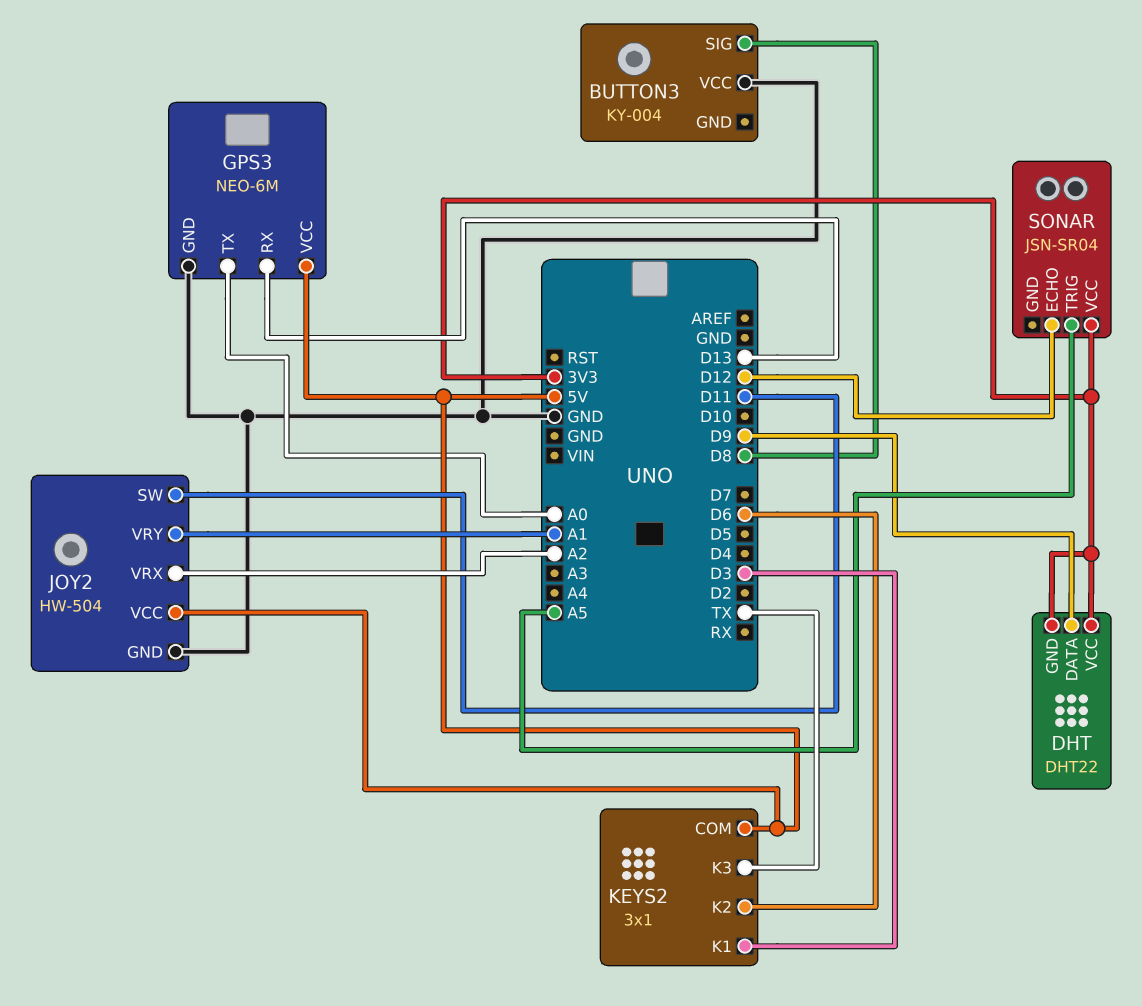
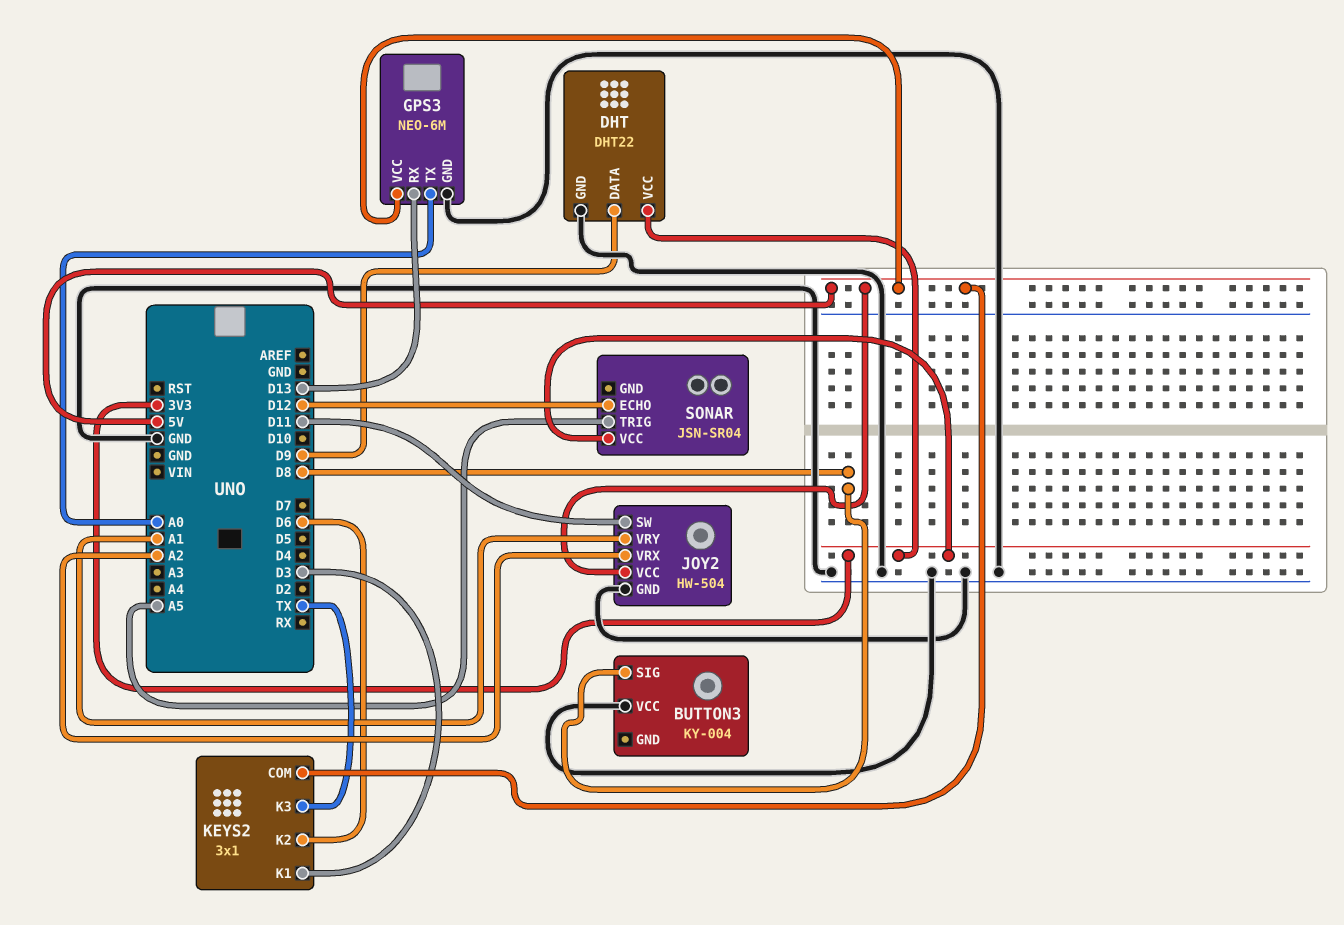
DHT pin GND: 3V3 -> GND

